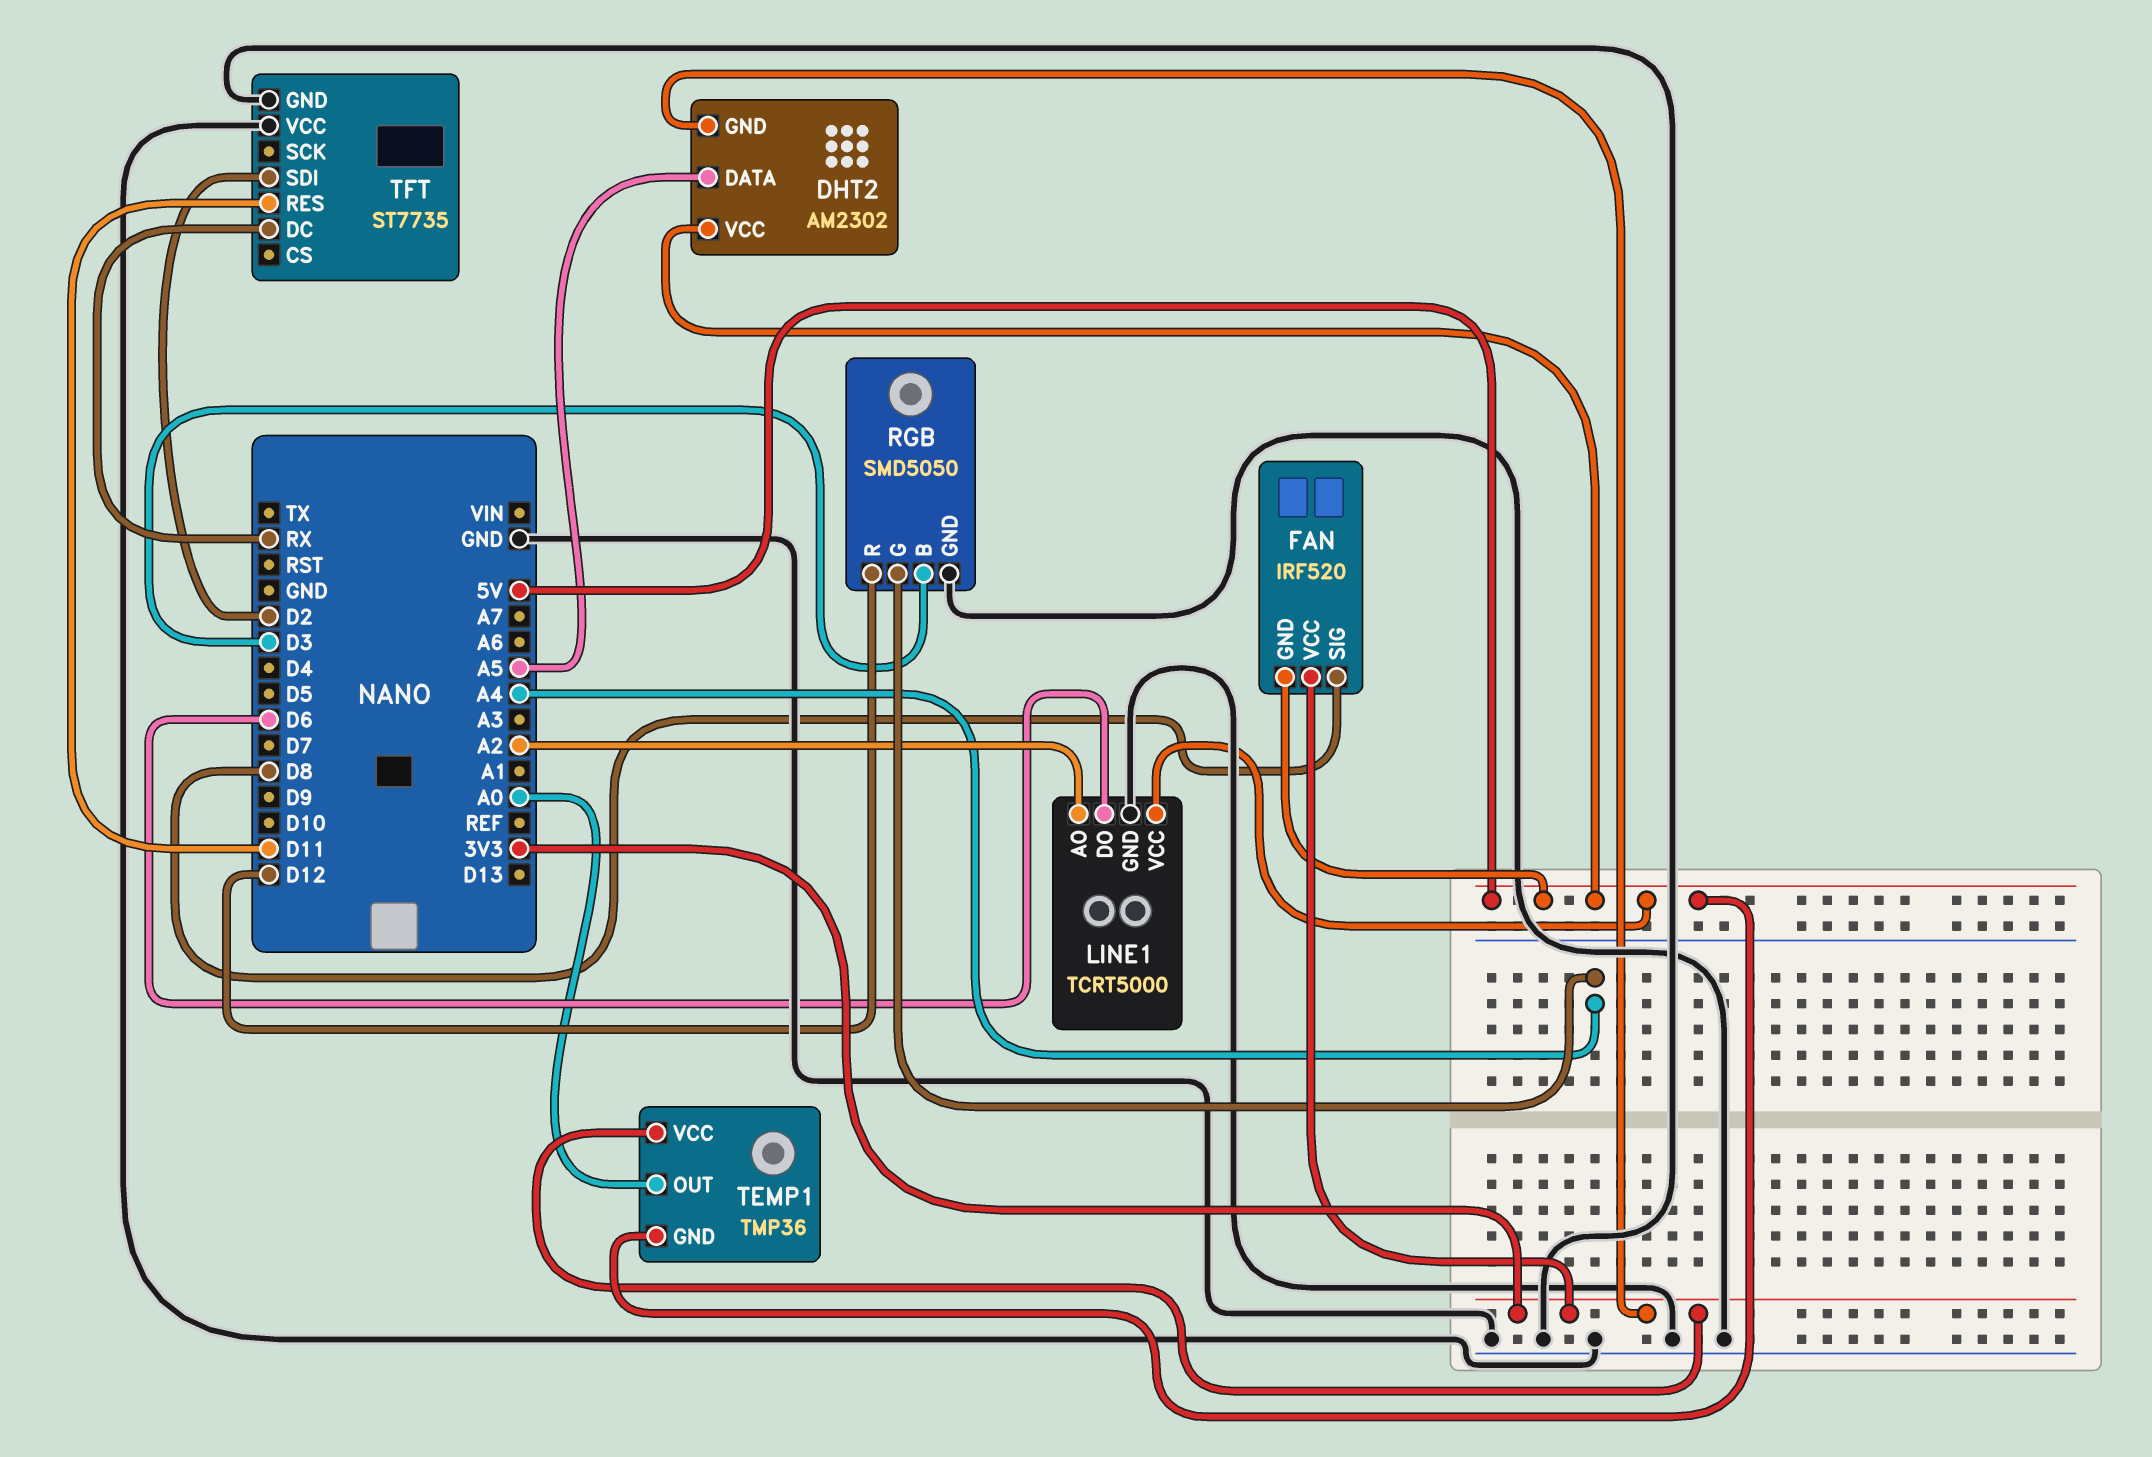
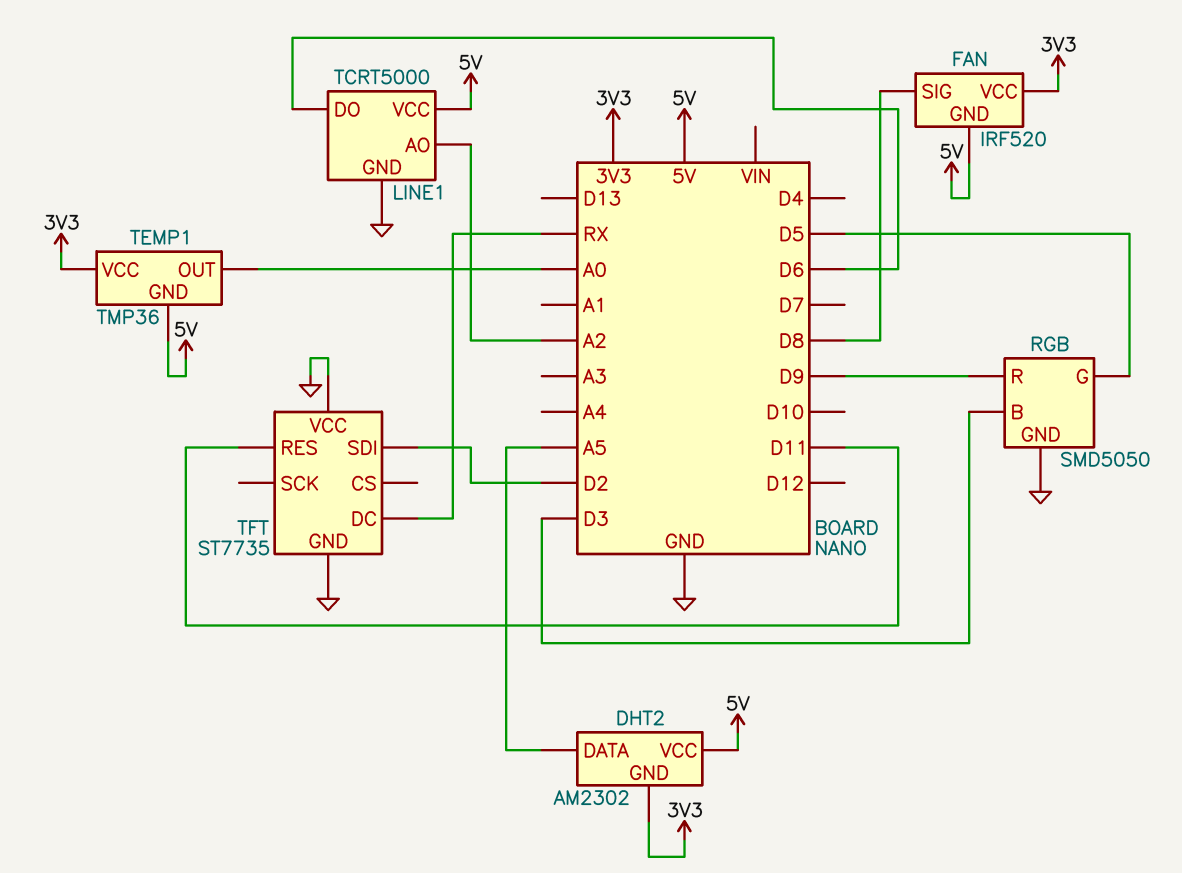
RGB pin G: A4 -> D5
RGB pin R: D12 -> D9

